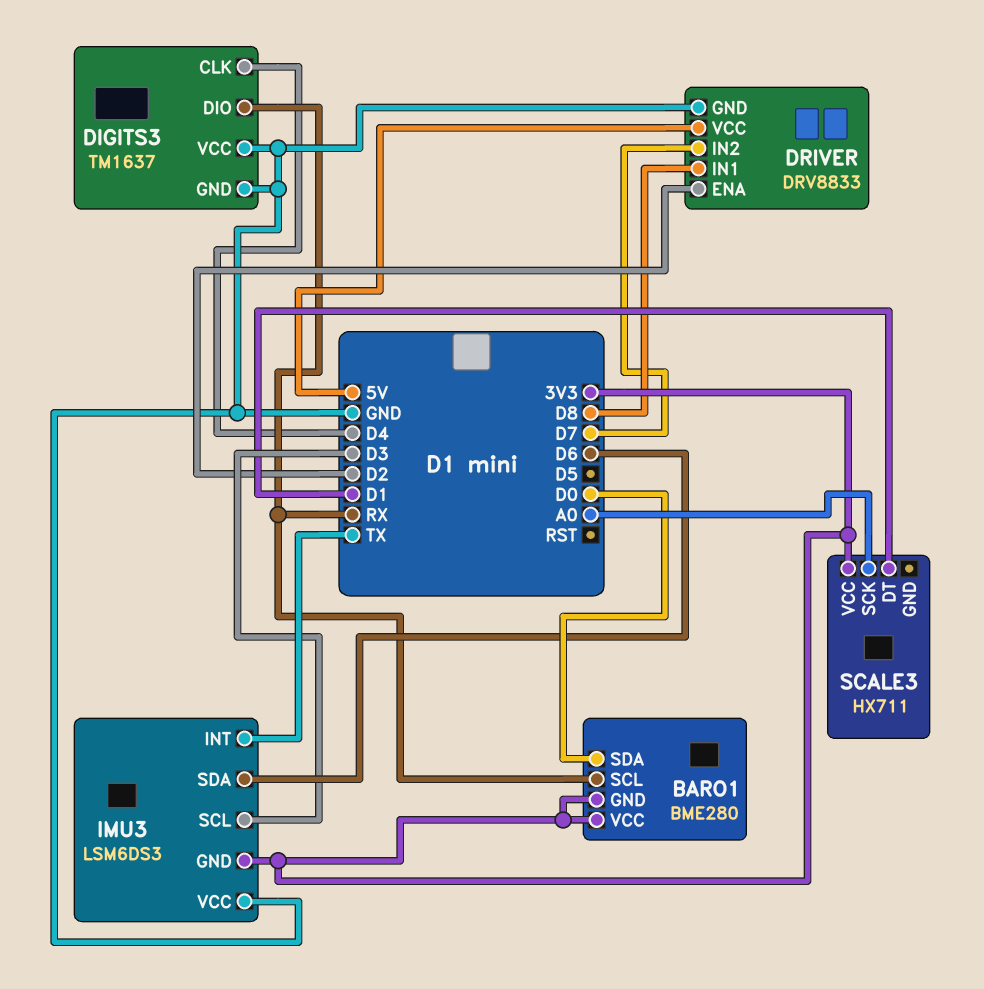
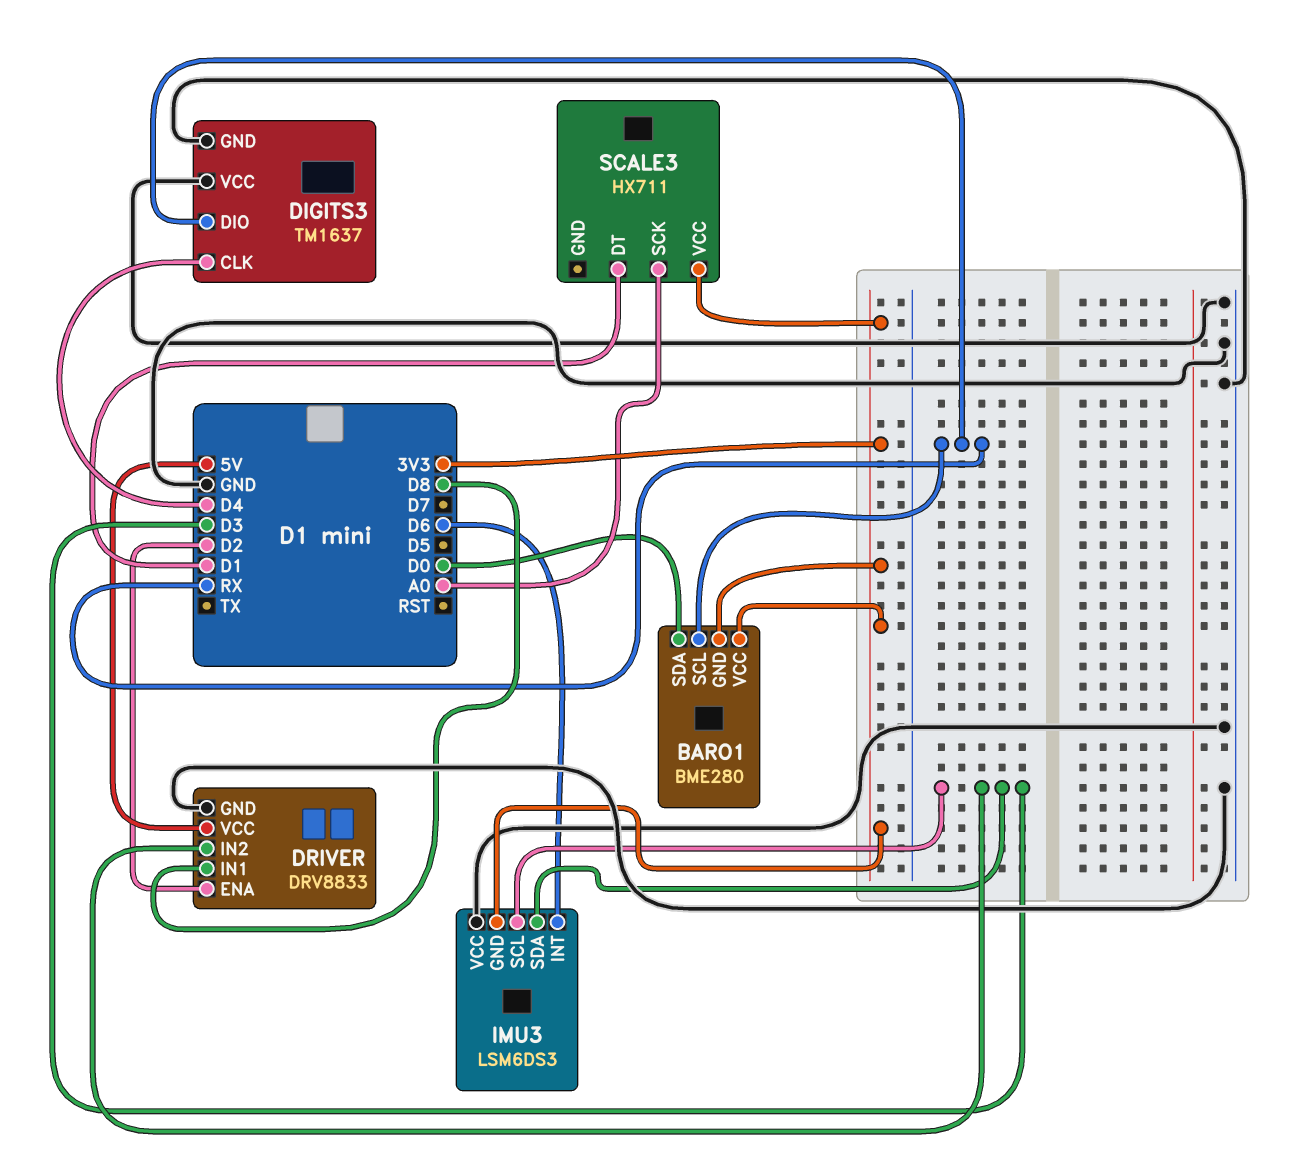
DRIVER pin IN2: D7 -> D3
IMU3 pin INT: TX -> D6
IMU3 pin SDA: D6 -> D3

